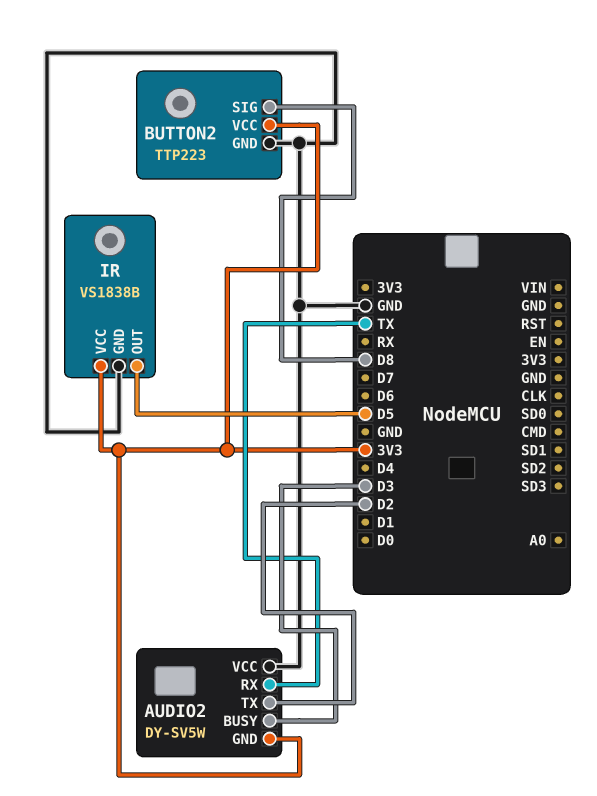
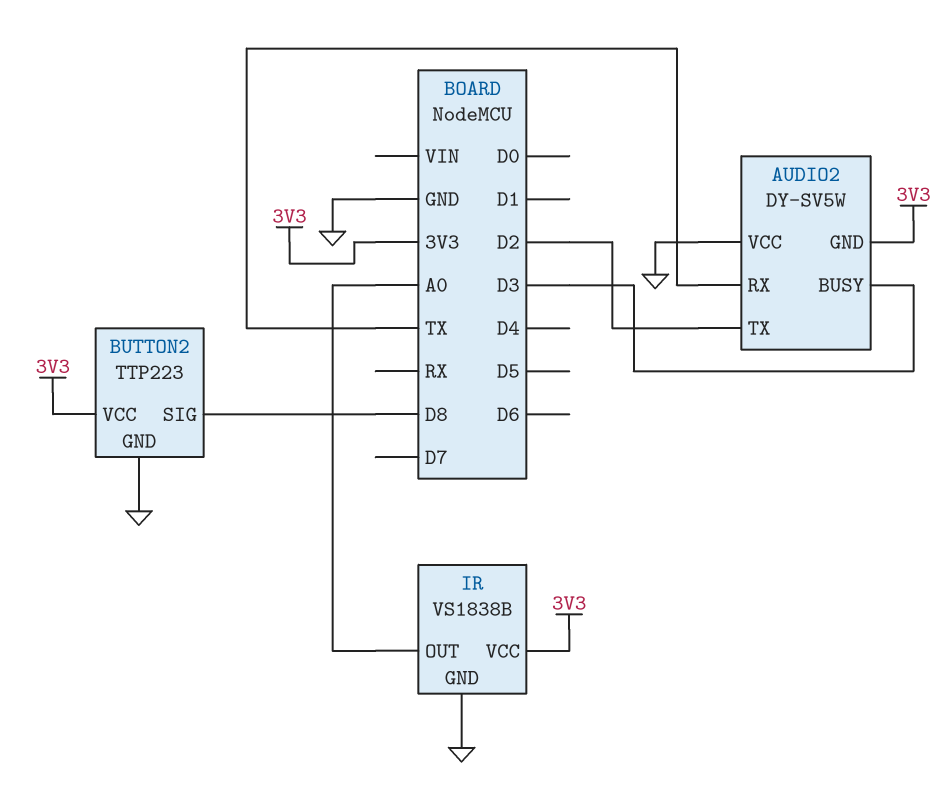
IR pin OUT: D5 -> A0

